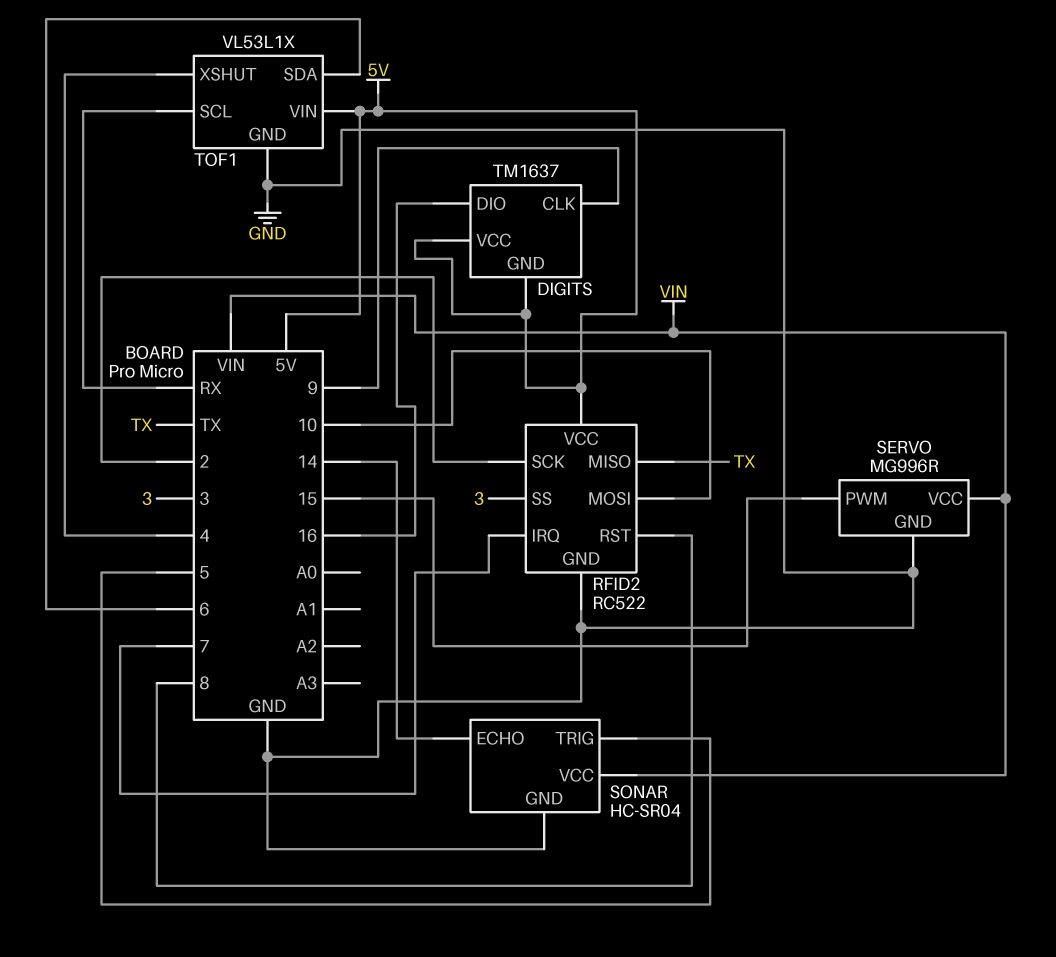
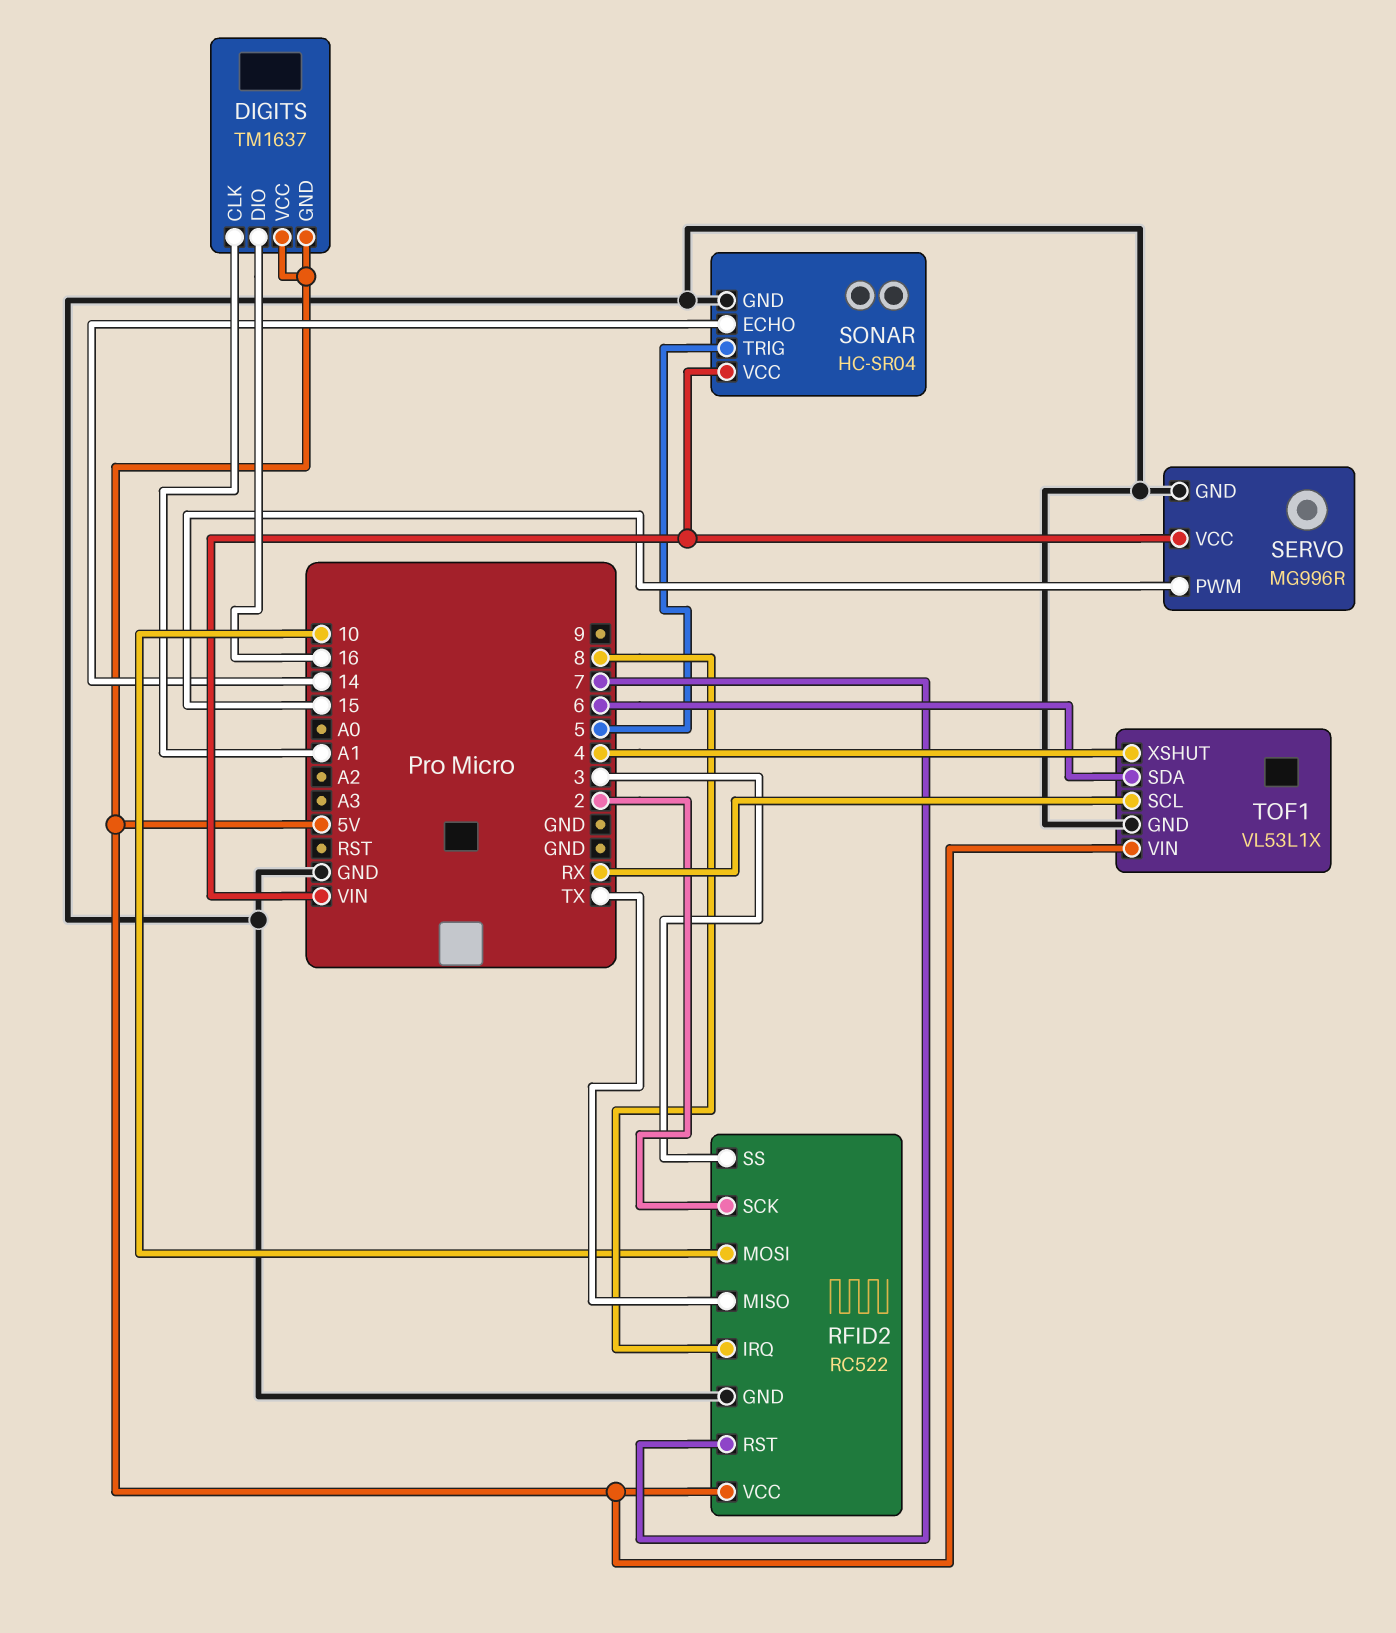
DIGITS pin CLK: 9 -> A1
RFID2 pin IRQ: 7 -> 8
RFID2 pin RST: 8 -> 7

